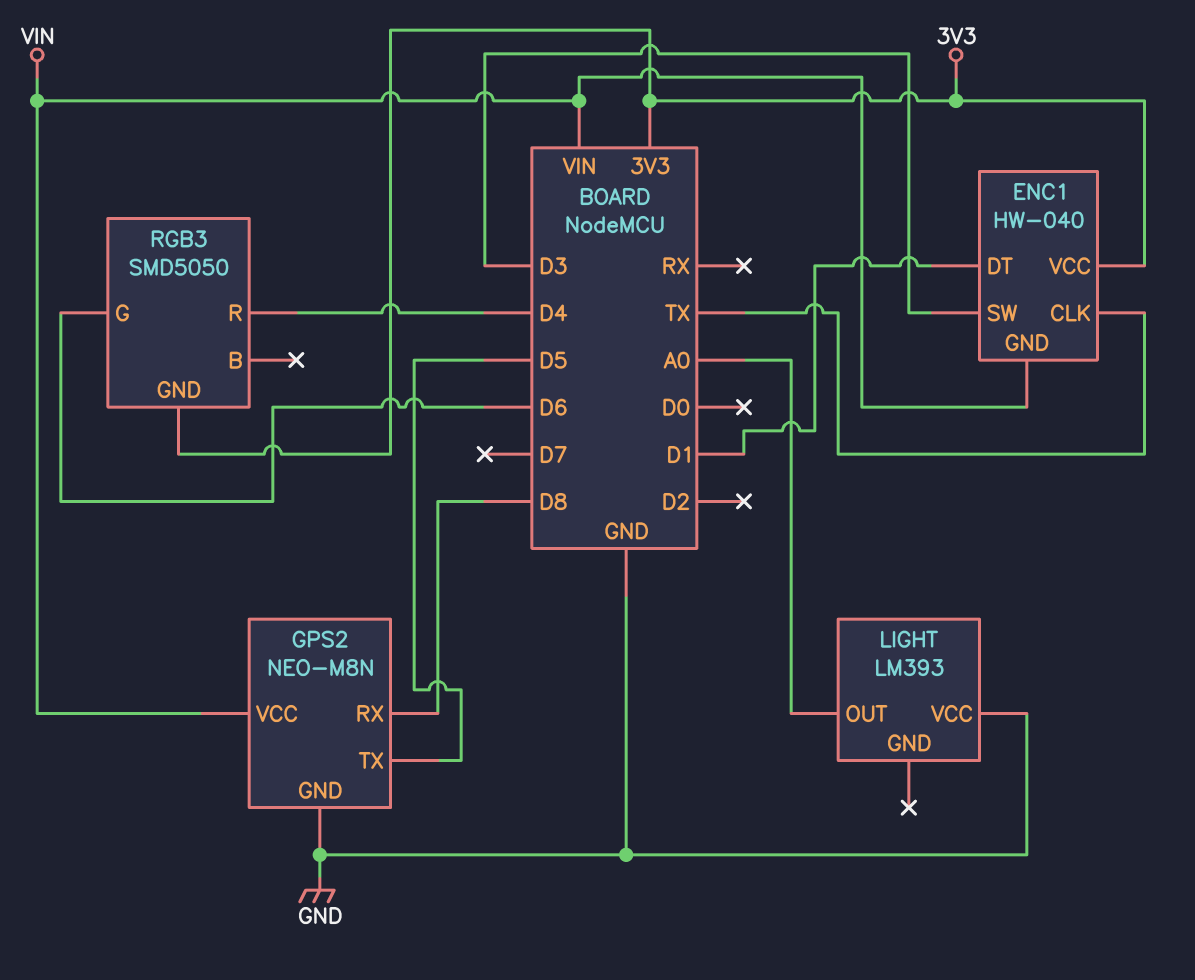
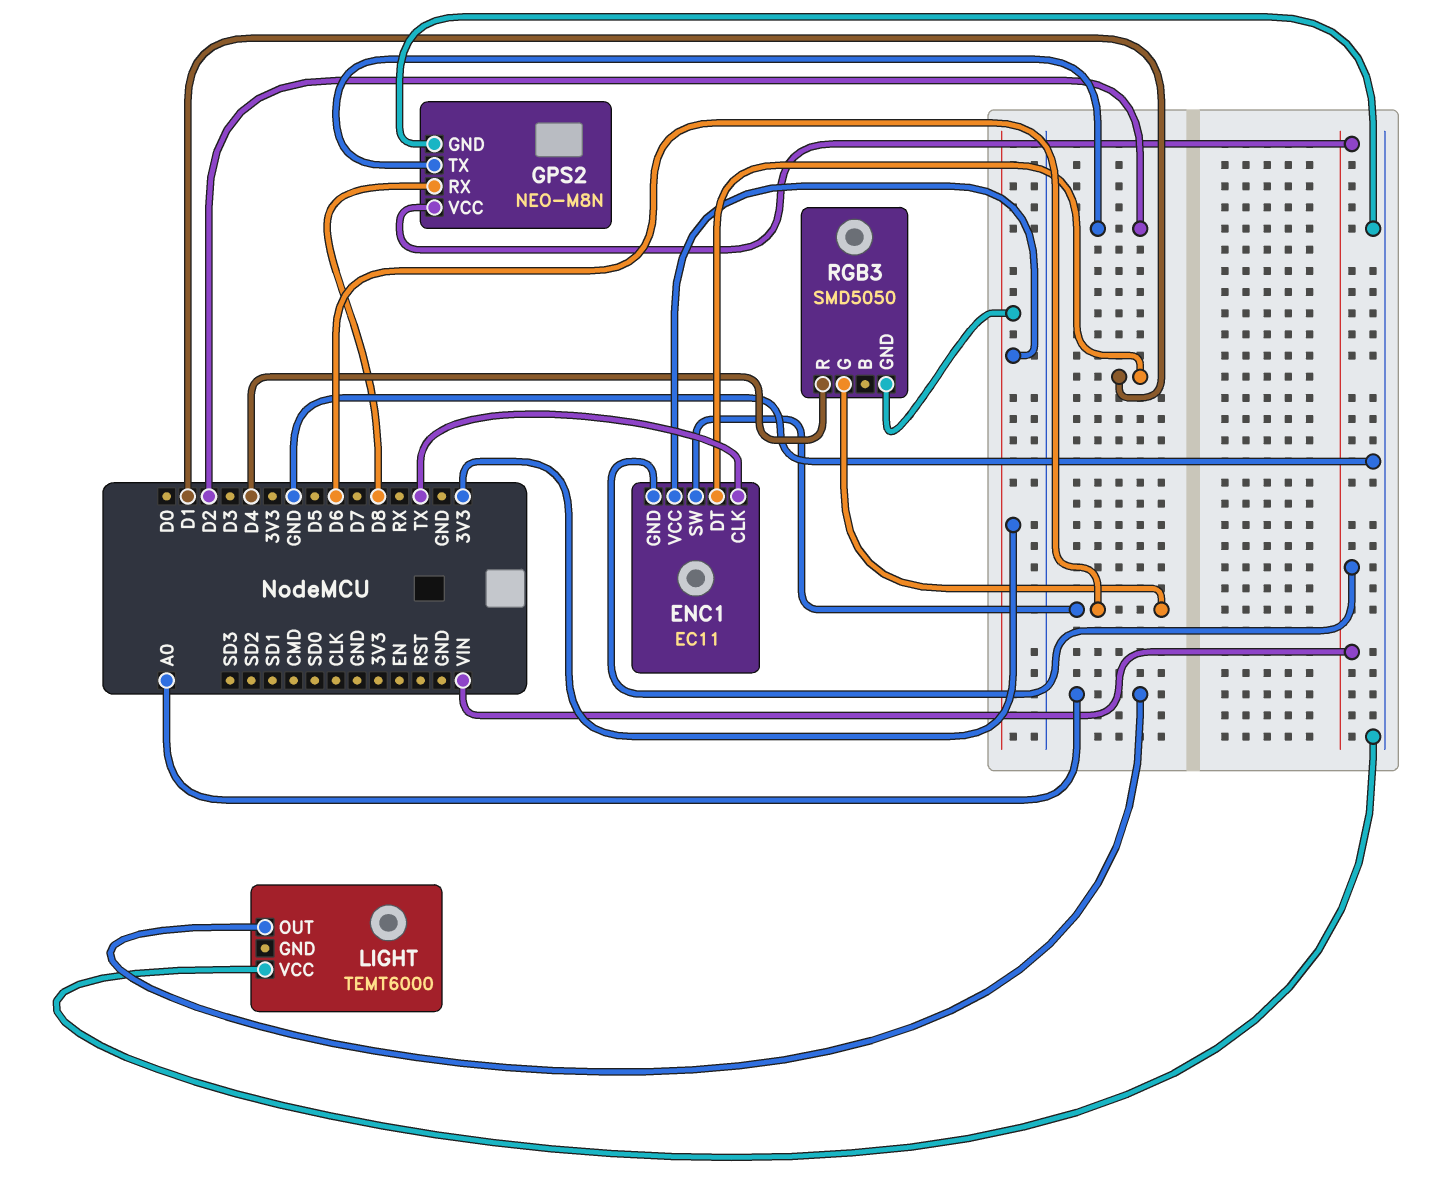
ENC1: HW-040 -> EC11
ENC1 pin SW: D3 -> D6
GPS2 pin TX: D5 -> D2
LIGHT: LM393 -> TEMT6000

